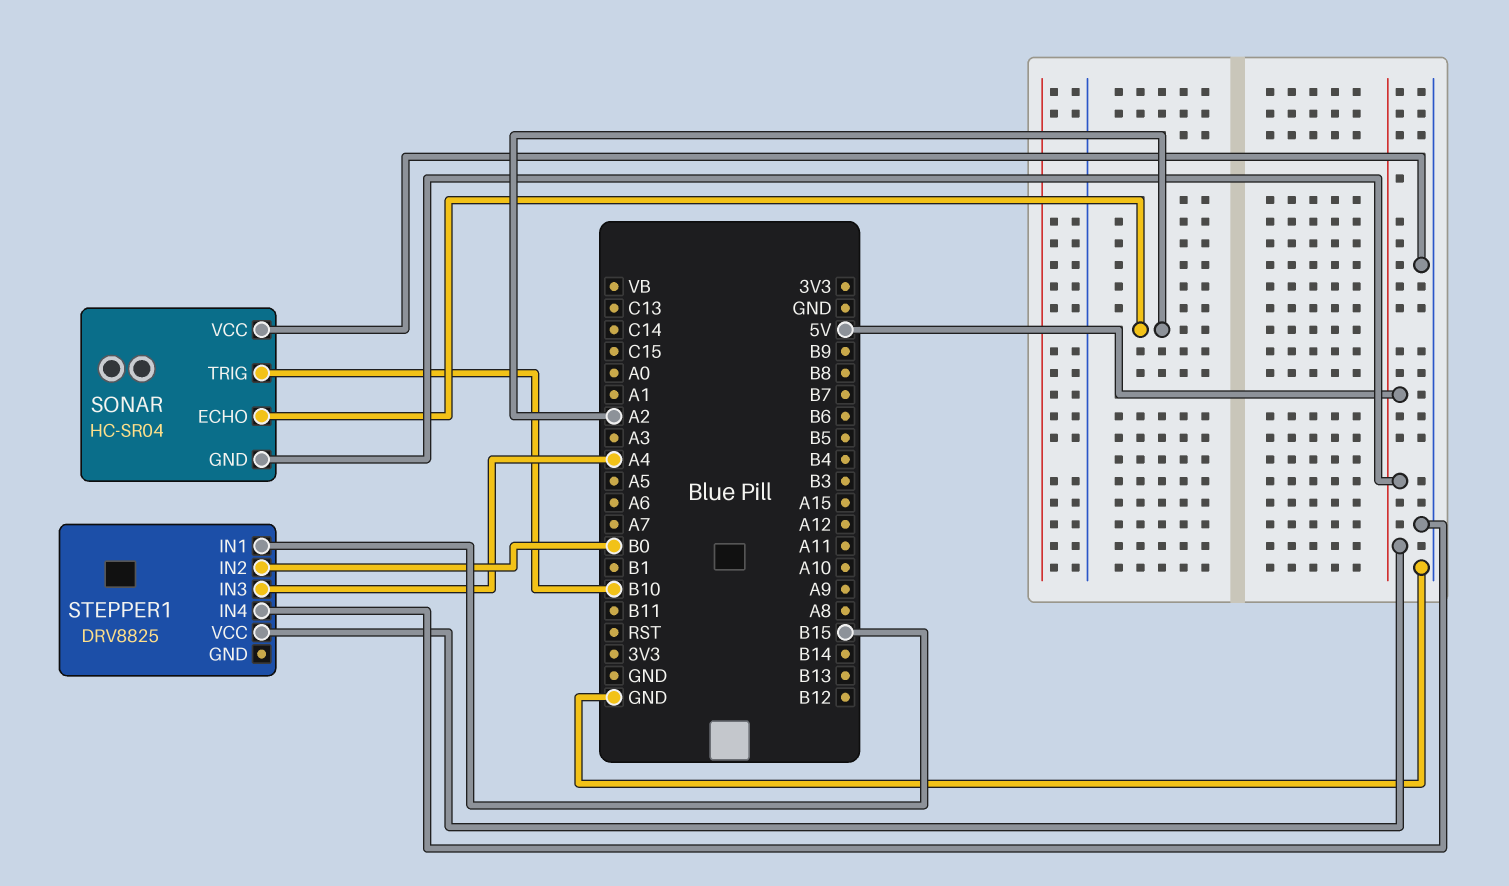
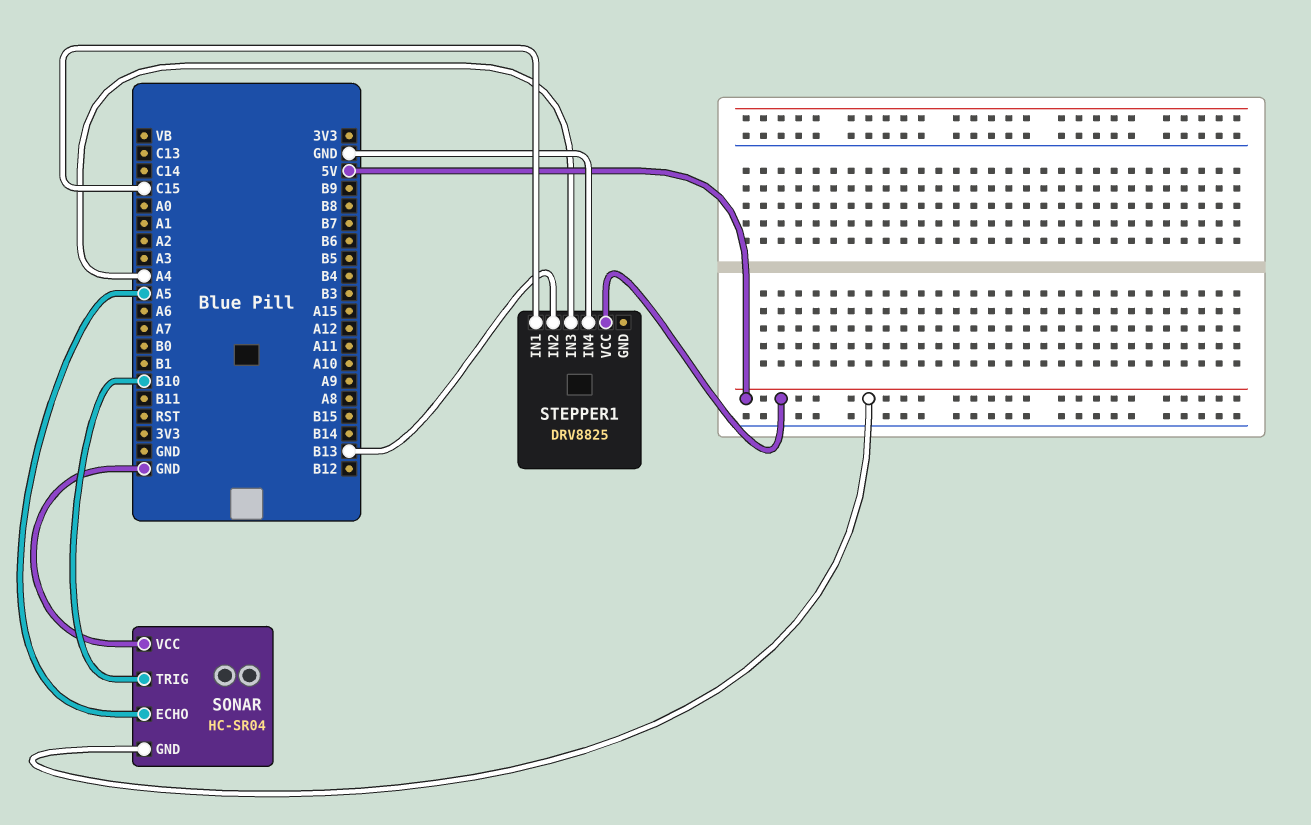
SONAR pin ECHO: A2 -> A5
STEPPER1 pin IN1: B15 -> C15
STEPPER1 pin IN2: B0 -> B13

